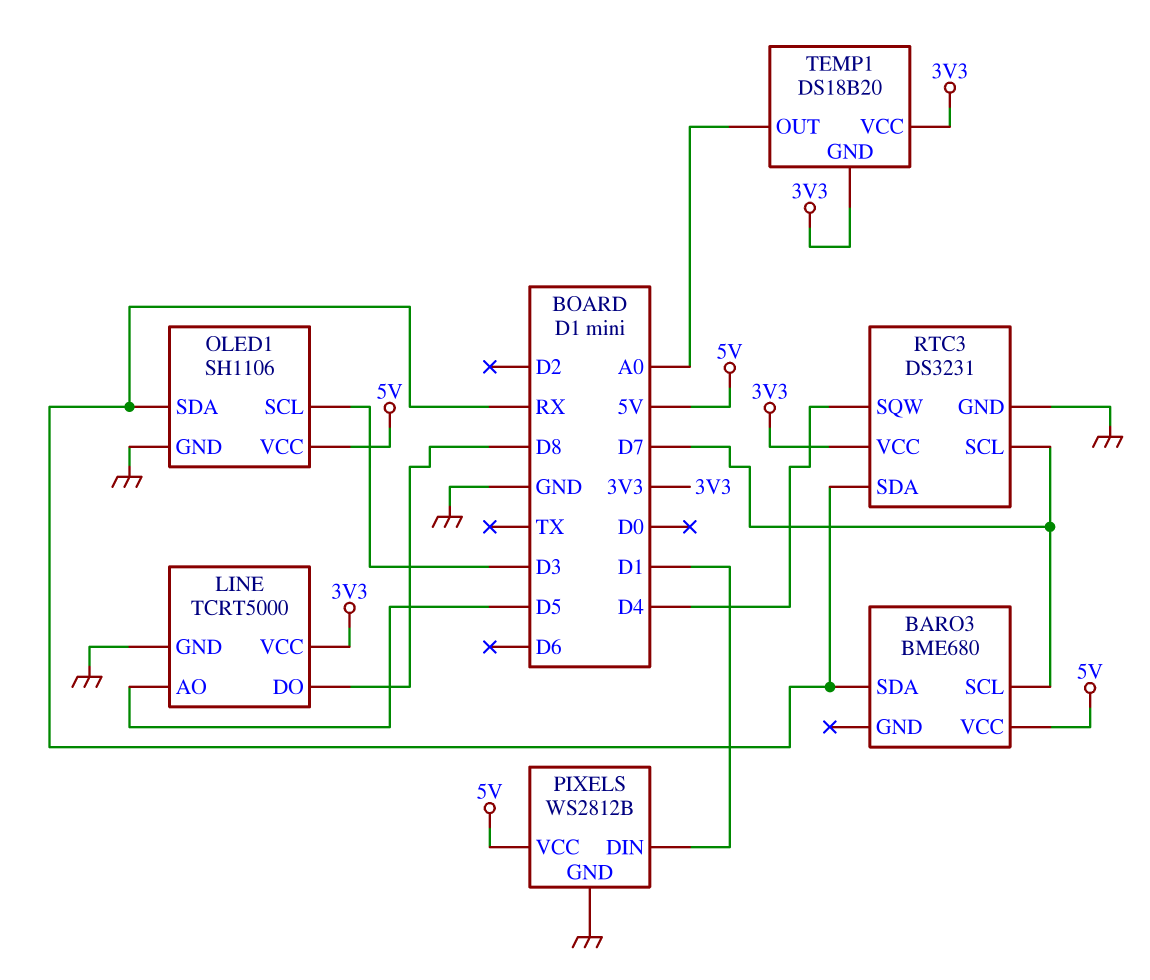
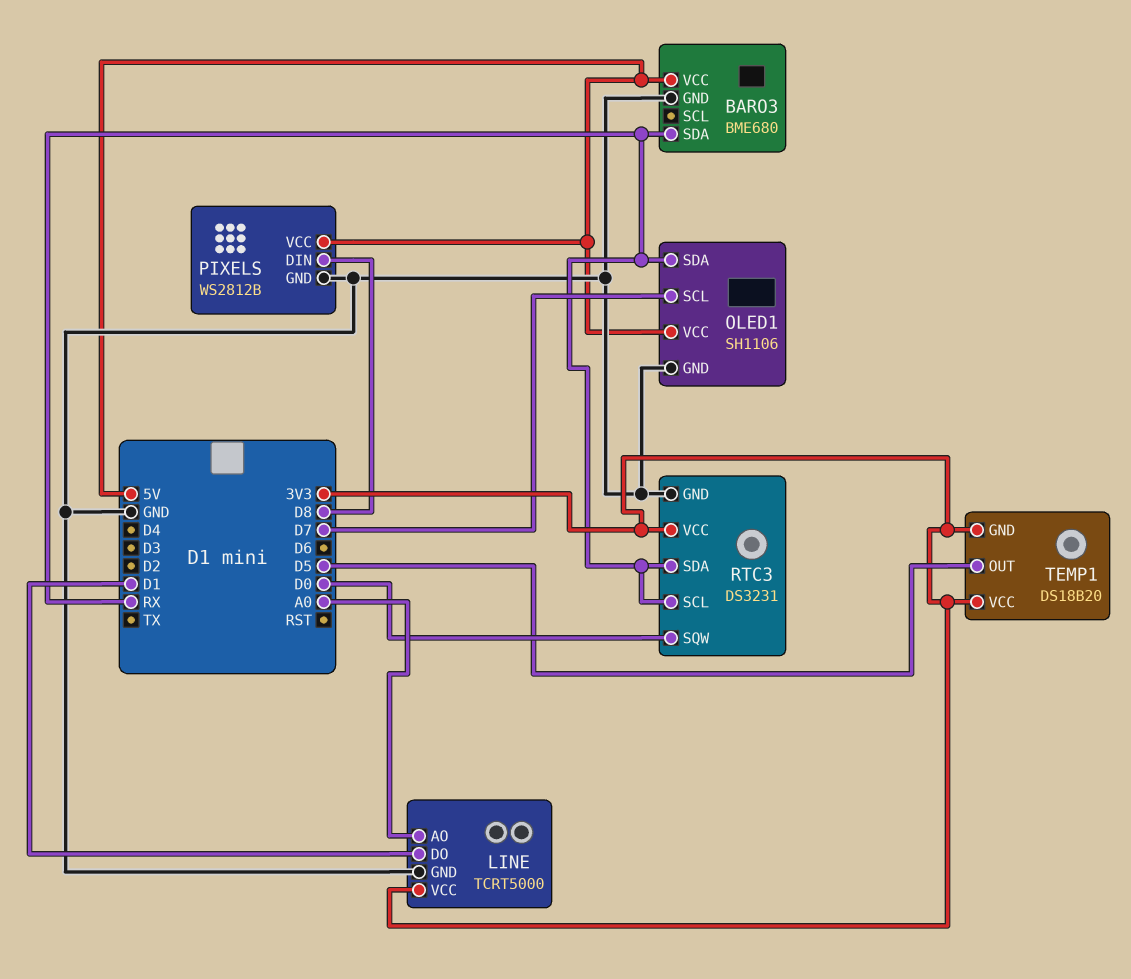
BARO3 pin GND: none -> GND
BARO3 pin SCL: D7 -> none
LINE pin AO: D5 -> A0
LINE pin DO: D8 -> D1
OLED1 pin SCL: D3 -> D7
PIXELS pin DIN: D1 -> D8
RTC3 pin SCL: D7 -> RX
RTC3 pin SQW: D4 -> D0
TEMP1 pin OUT: A0 -> D5

